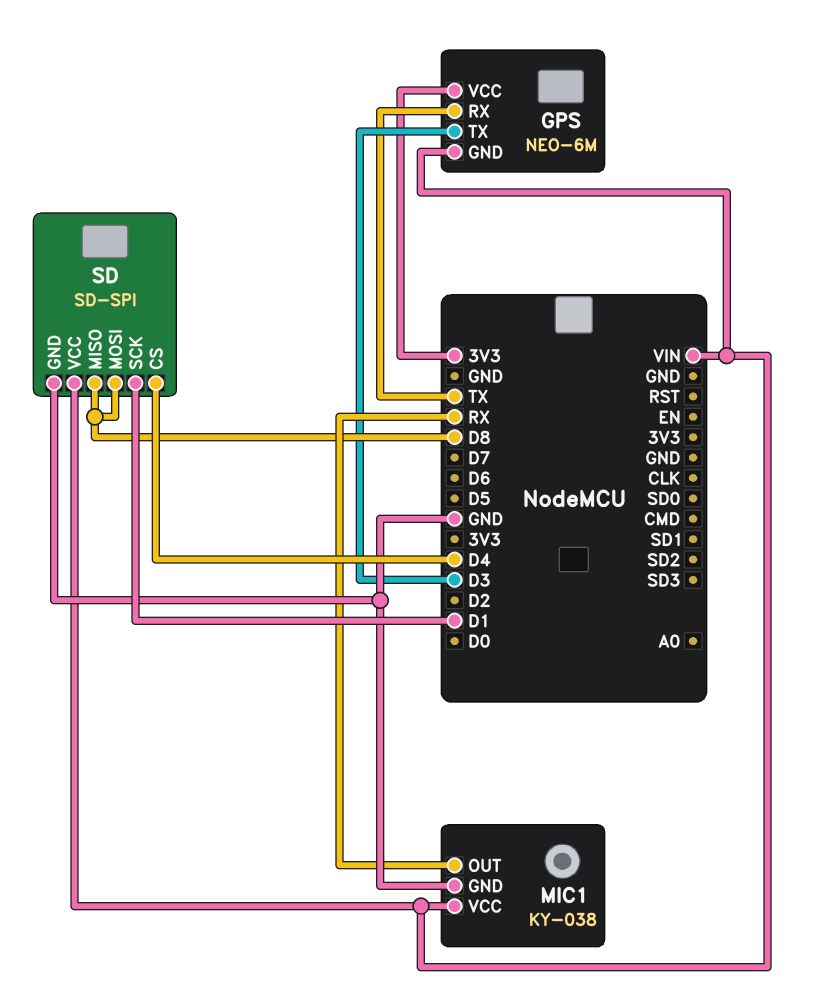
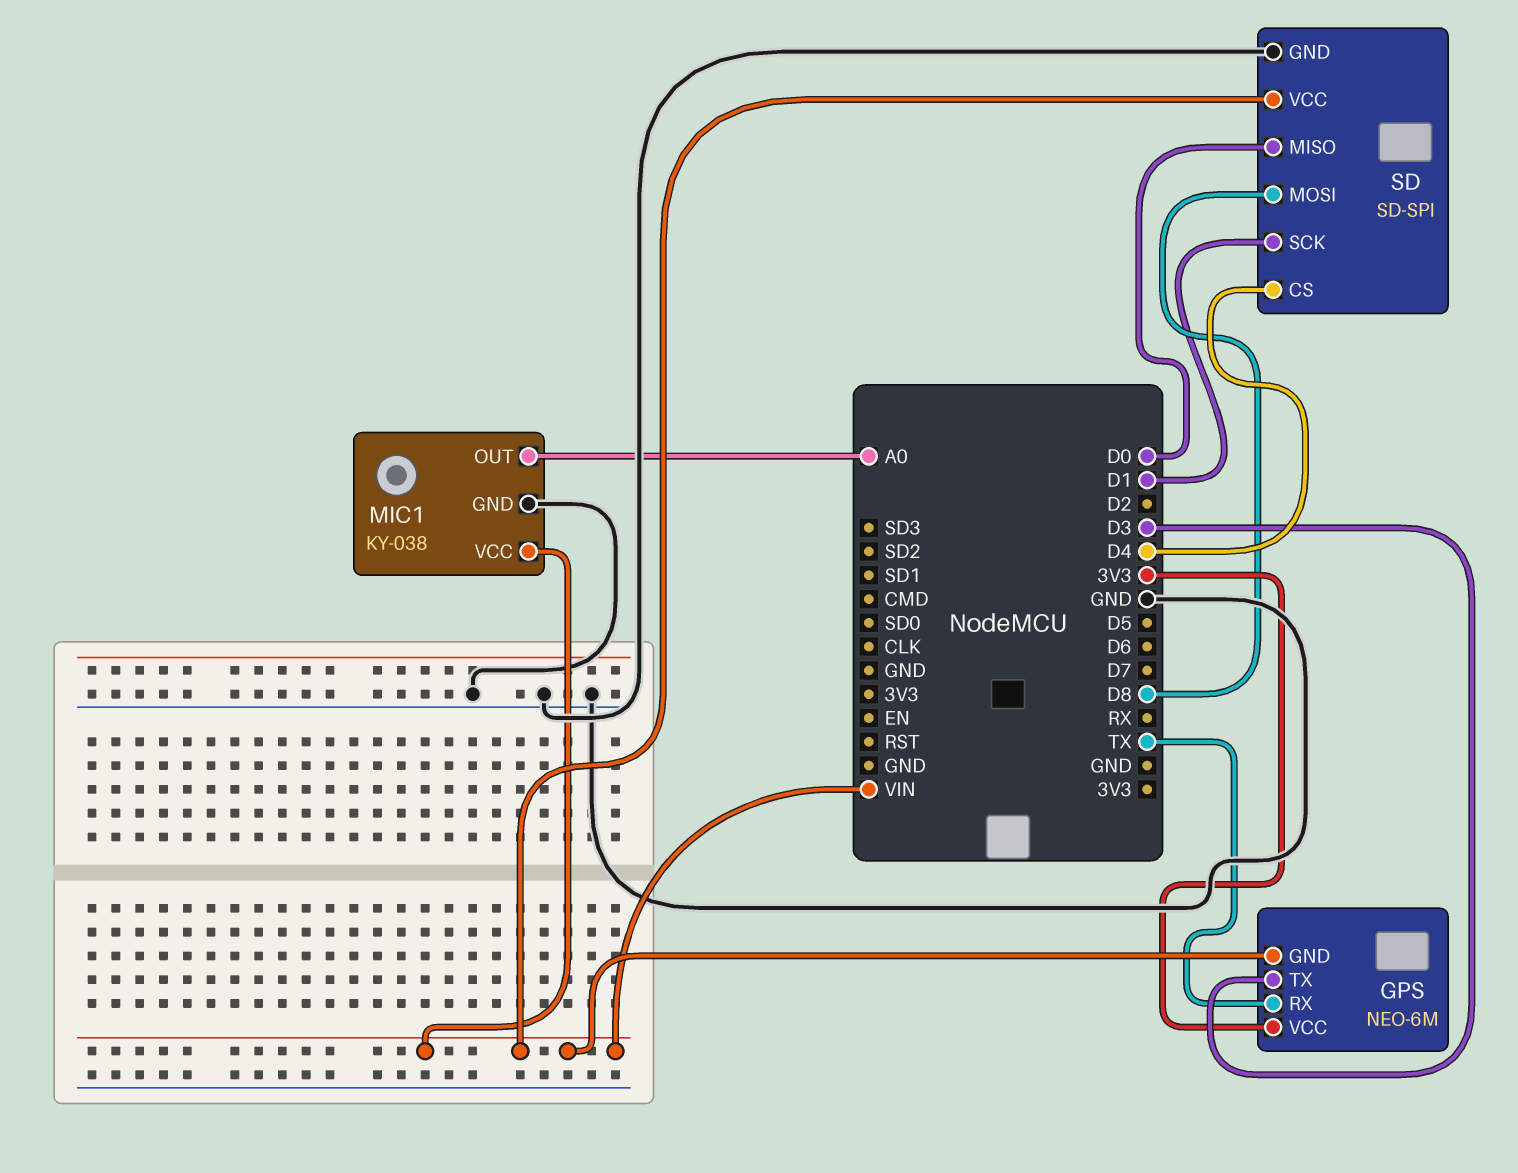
MIC1 pin OUT: RX -> A0
SD pin MISO: D8 -> D0

